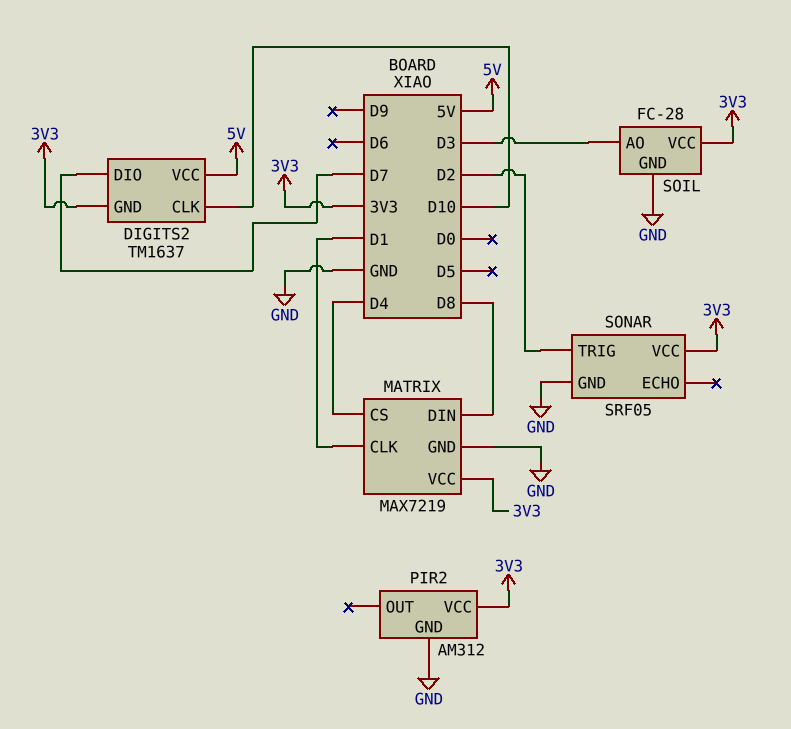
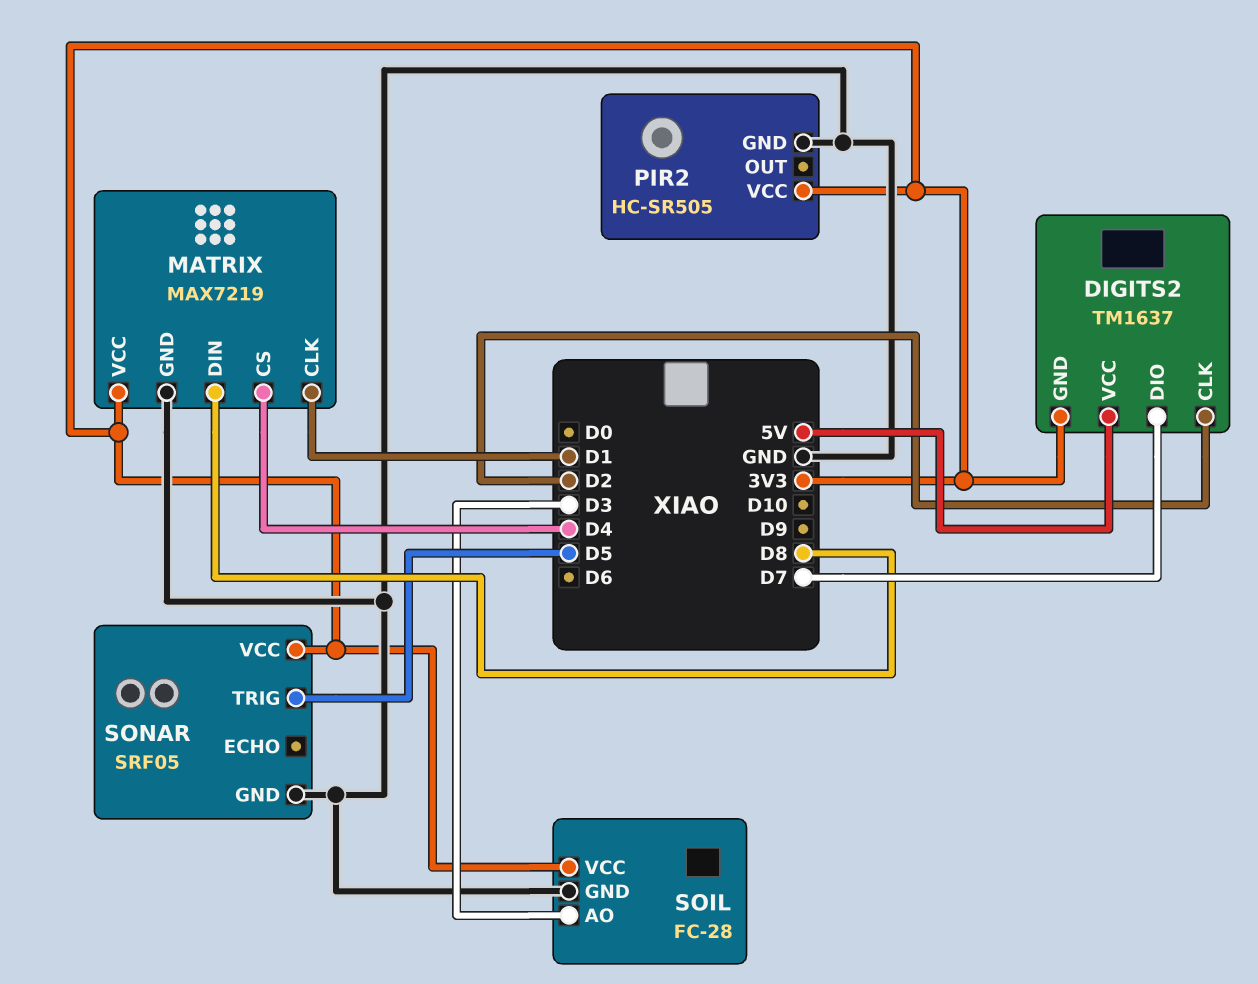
DIGITS2 pin CLK: D10 -> D2
PIR2: AM312 -> HC-SR505
SONAR pin TRIG: D2 -> D5

